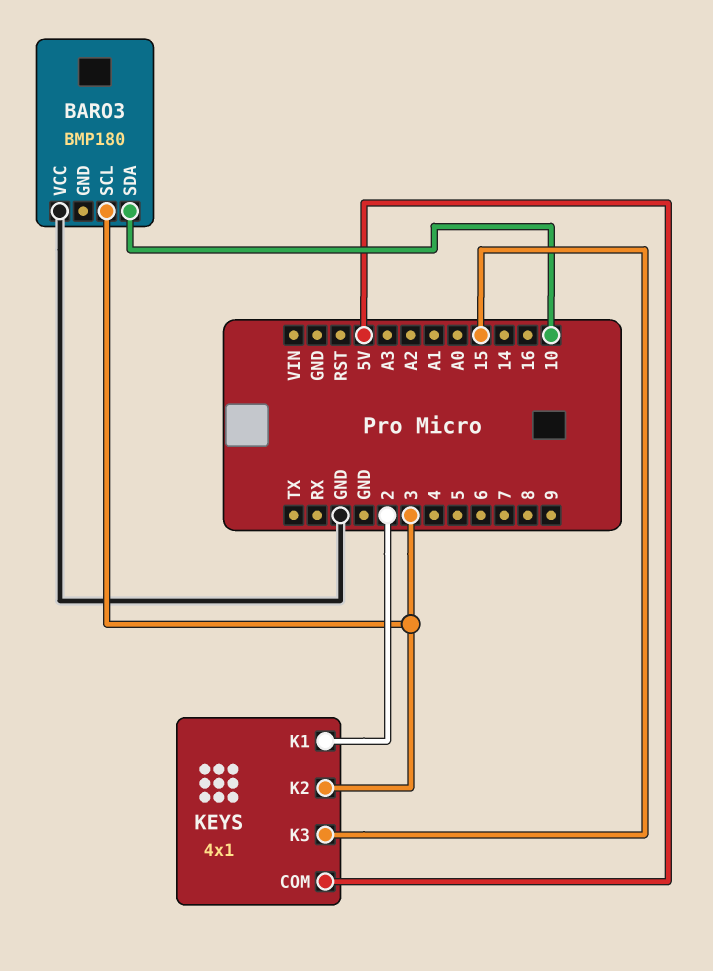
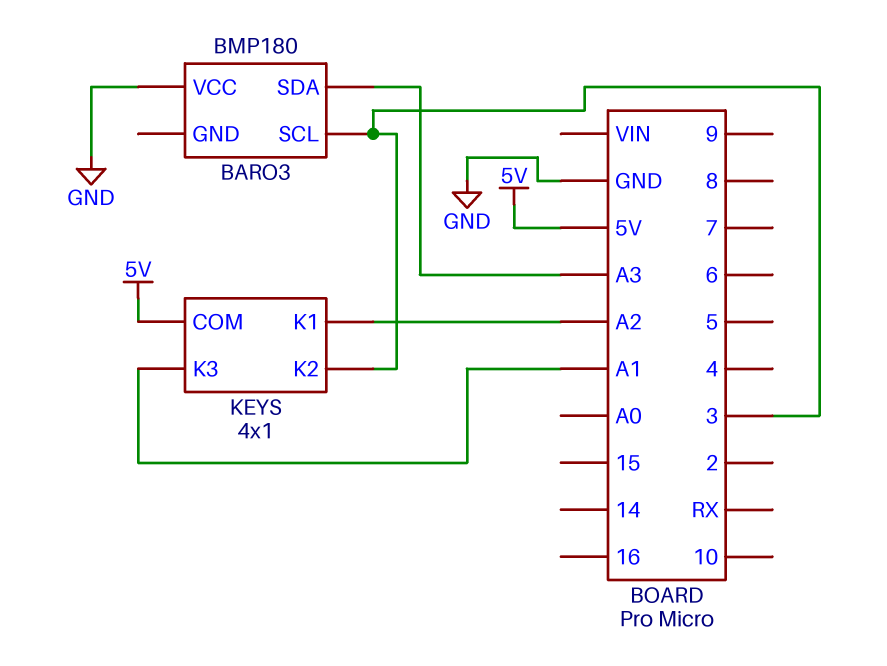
BARO3 pin SDA: 10 -> A3
KEYS pin K1: 2 -> A2
KEYS pin K3: 15 -> A1

